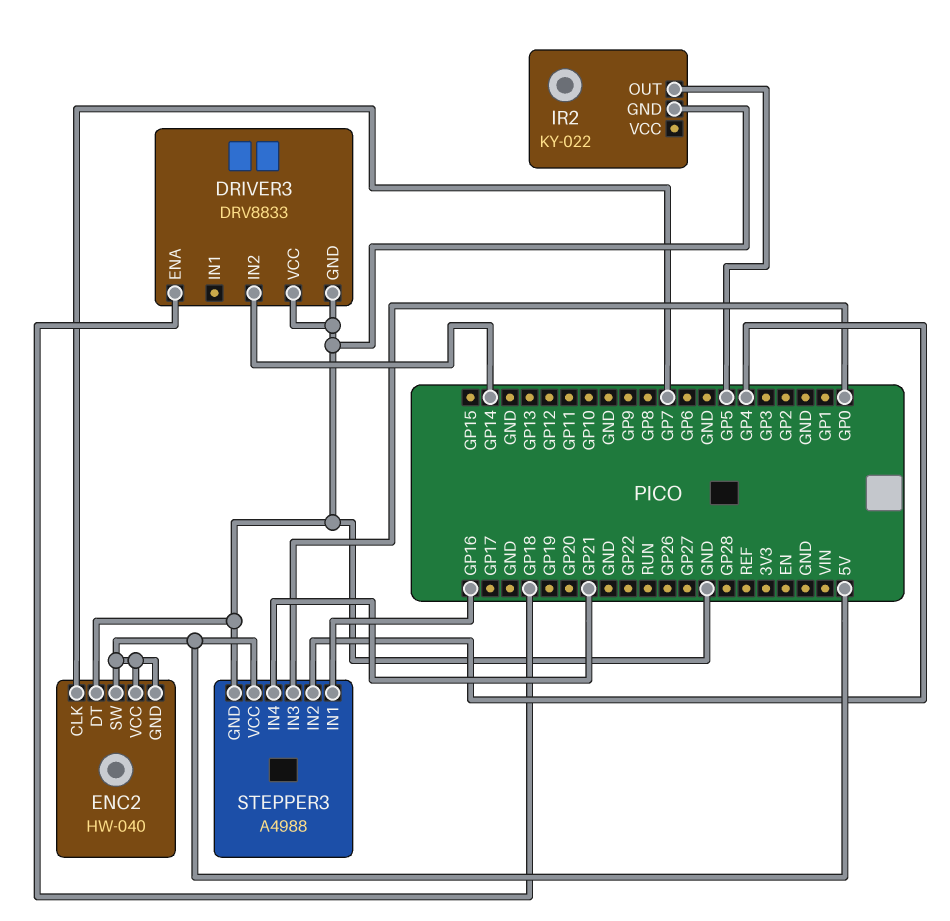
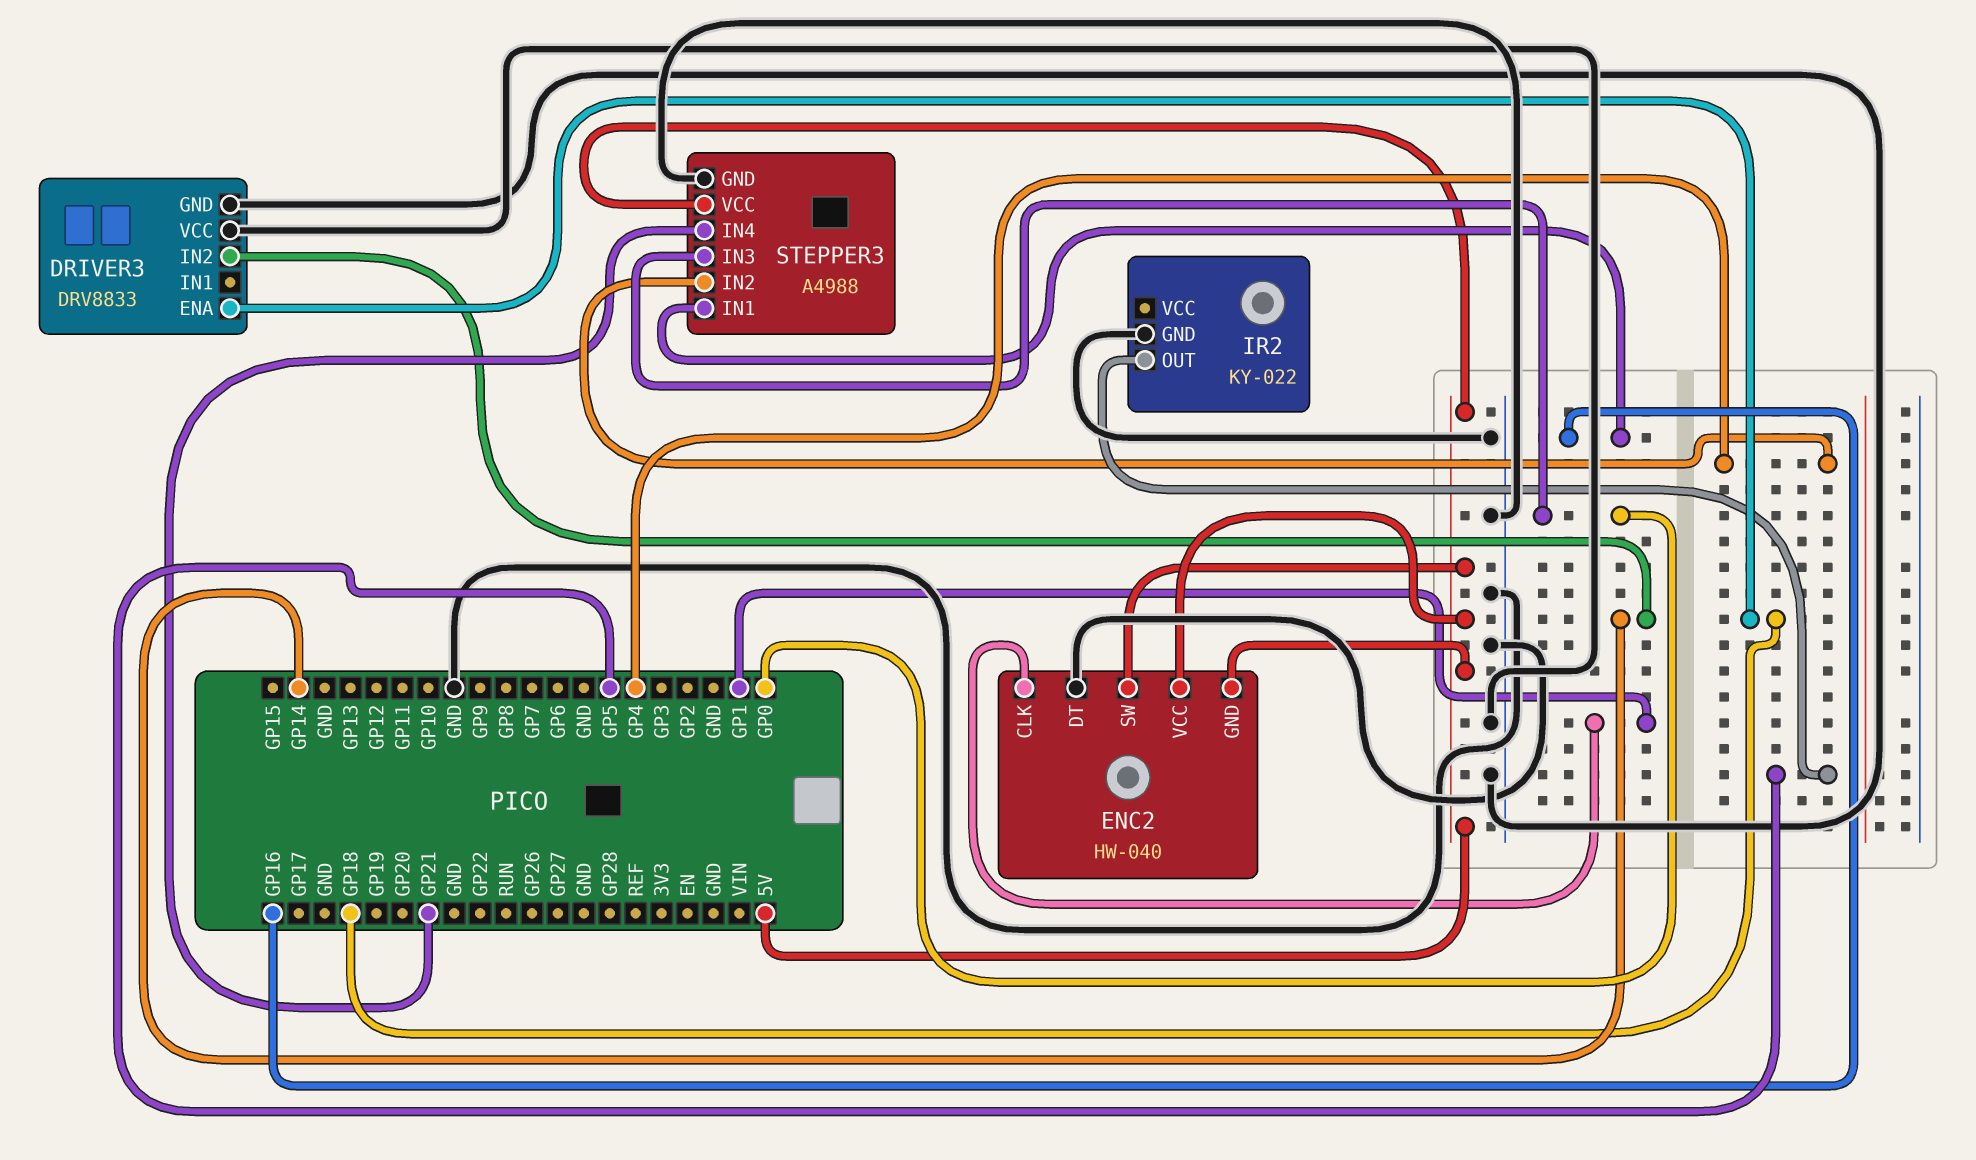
ENC2 pin CLK: GP7 -> GP1

